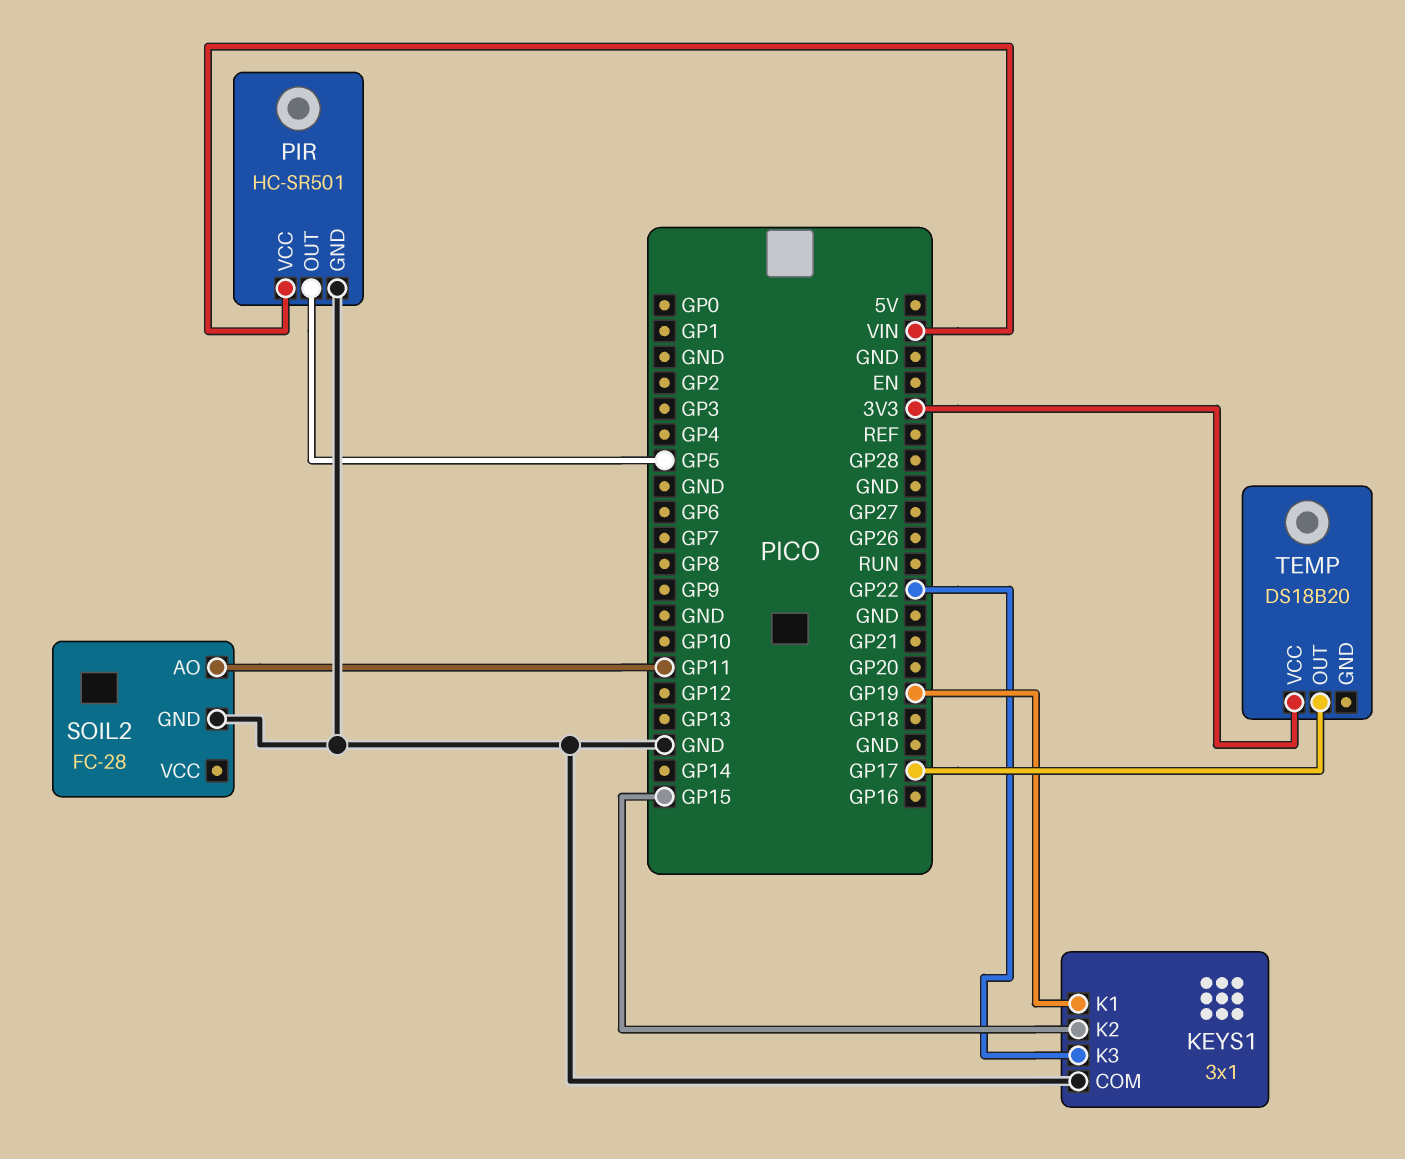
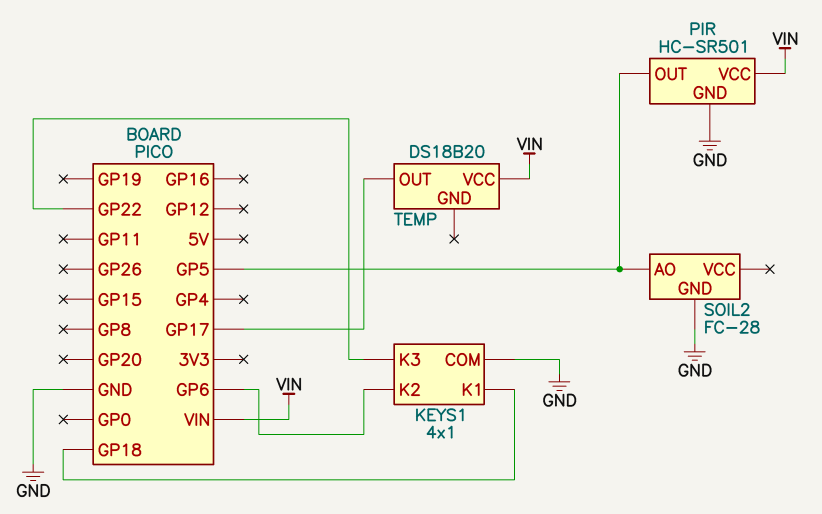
KEYS1: 3x1 -> 4x1
KEYS1 pin K1: GP19 -> GP18
KEYS1 pin K2: GP15 -> GP6
SOIL2 pin AO: GP11 -> GP5
TEMP pin VCC: 3V3 -> VIN

